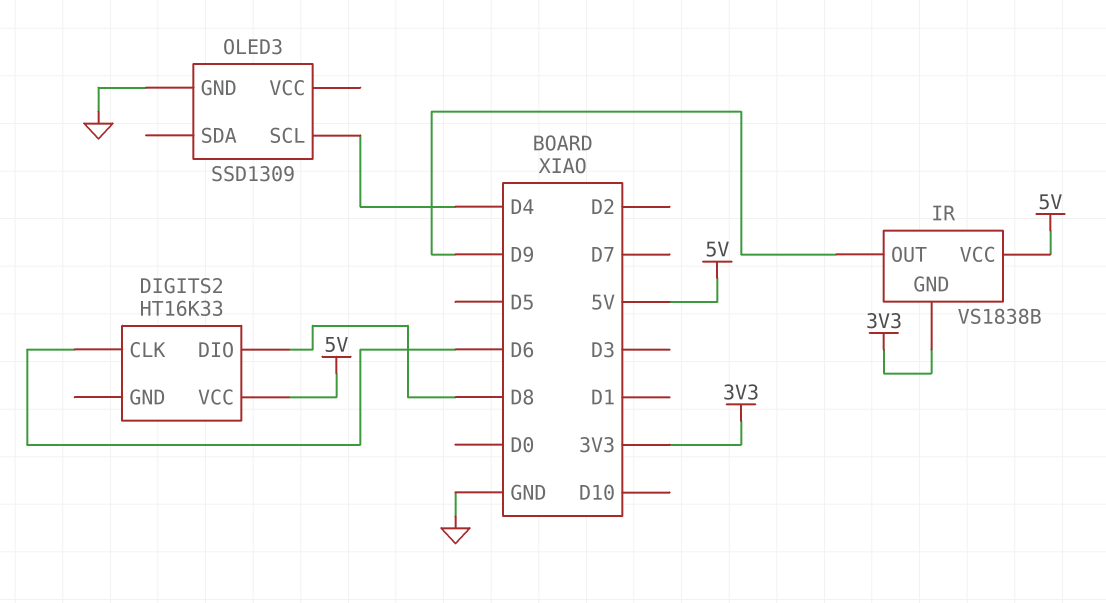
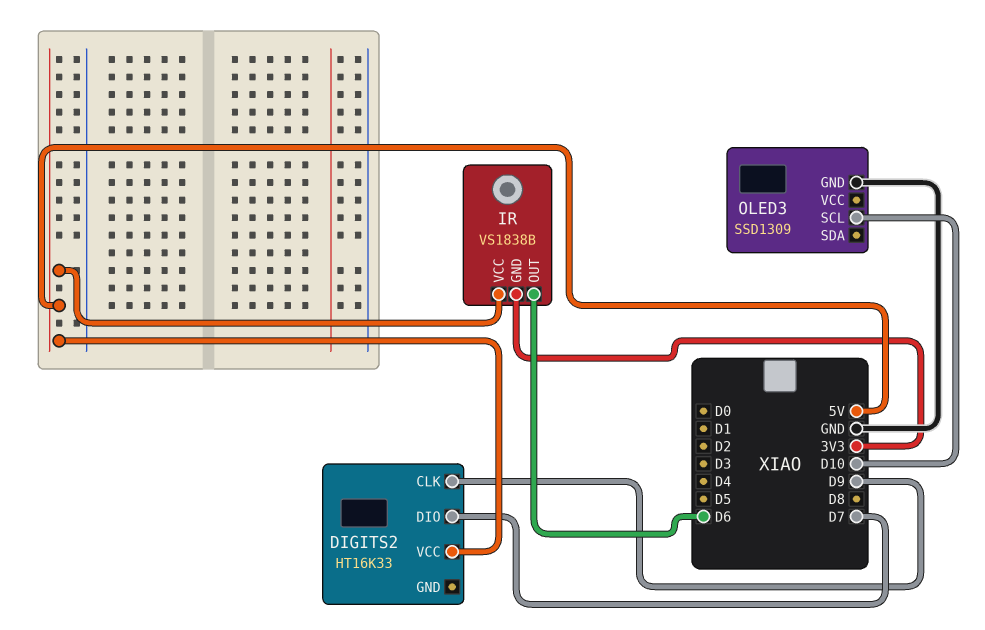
DIGITS2 pin CLK: D6 -> D9
DIGITS2 pin DIO: D8 -> D7
IR pin OUT: D9 -> D6
OLED3 pin SCL: D4 -> D10

